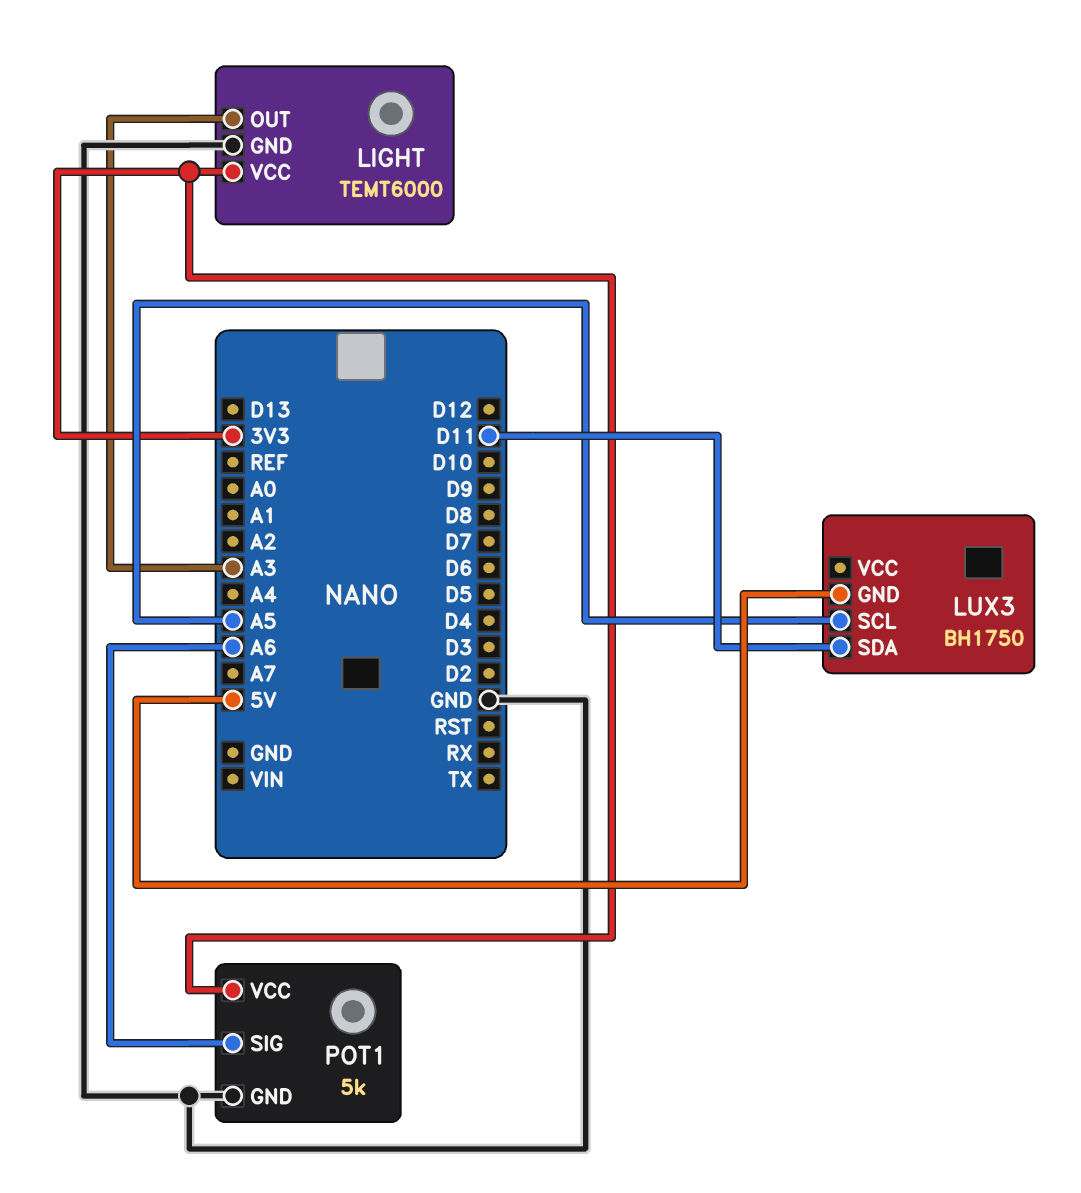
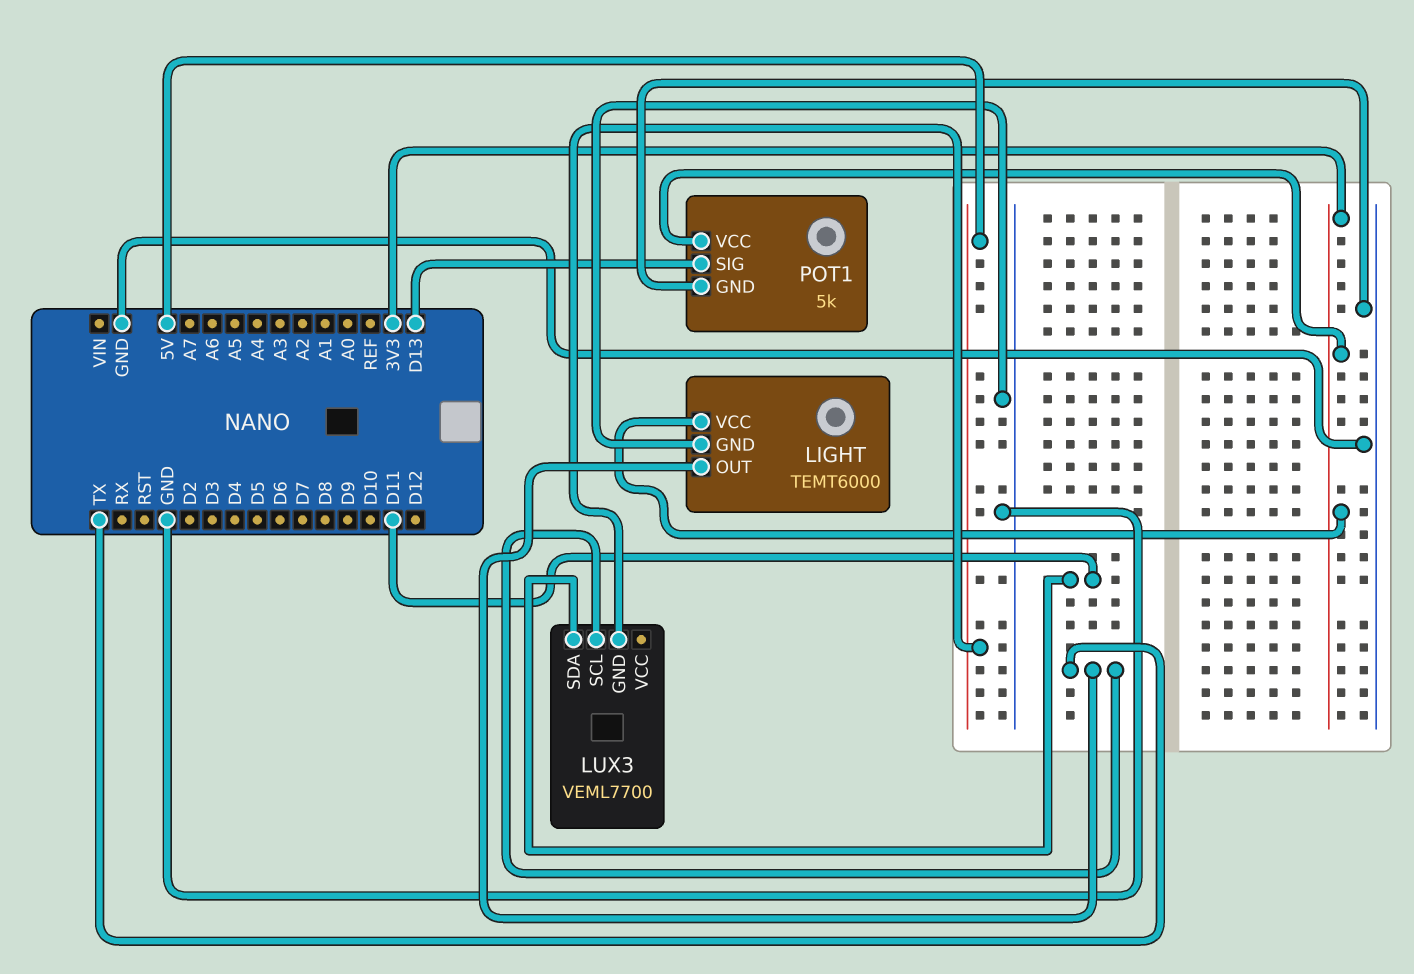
LIGHT pin OUT: A3 -> TX
LUX3: BH1750 -> VEML7700
LUX3 pin SCL: A5 -> TX
POT1 pin SIG: A6 -> D13

